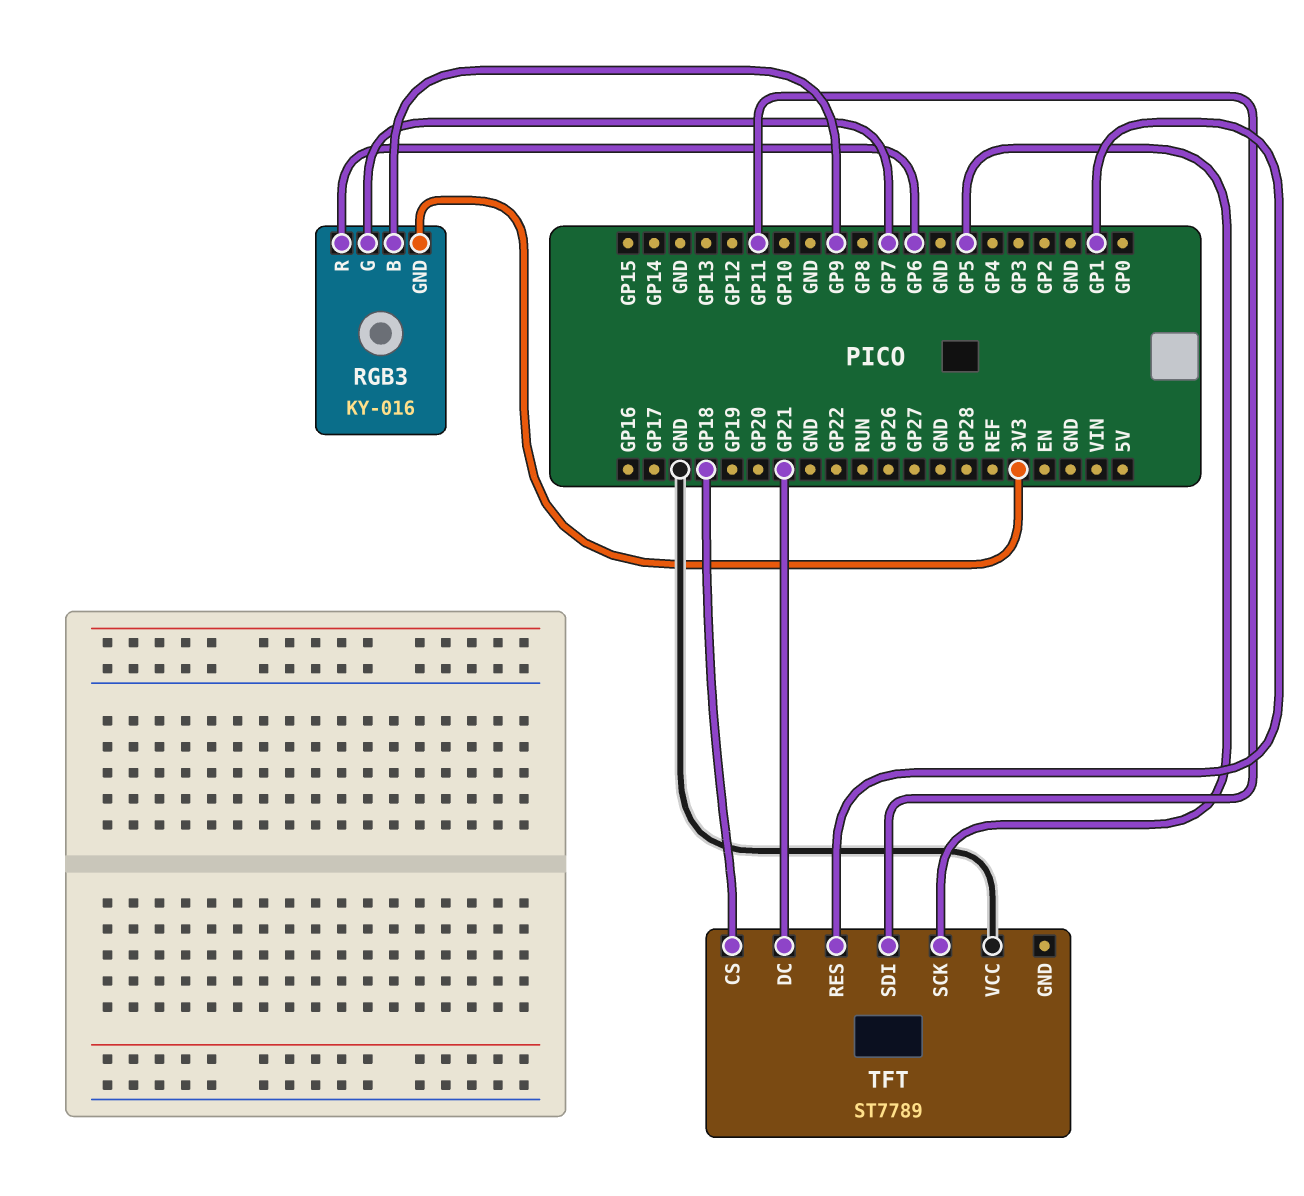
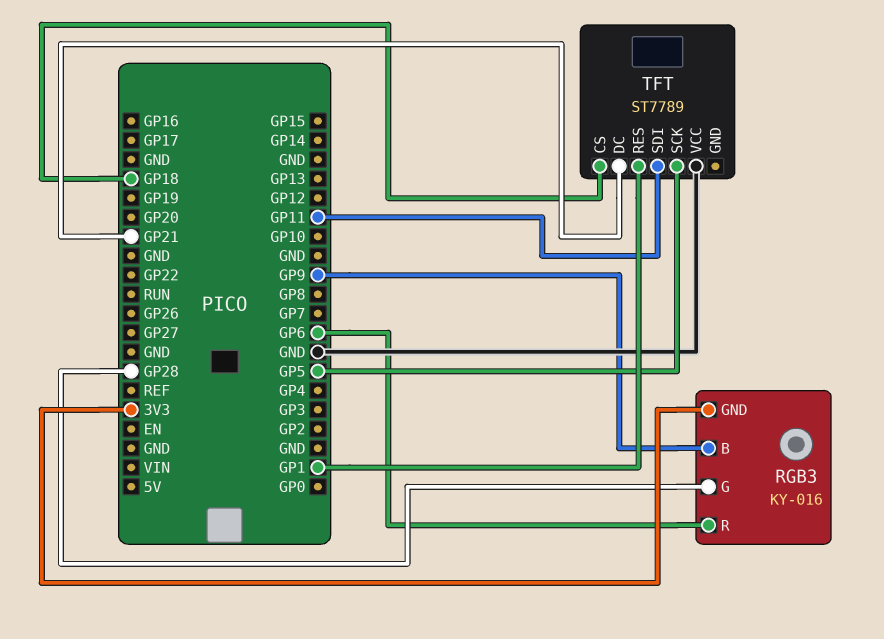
RGB3 pin G: GP7 -> GP28

